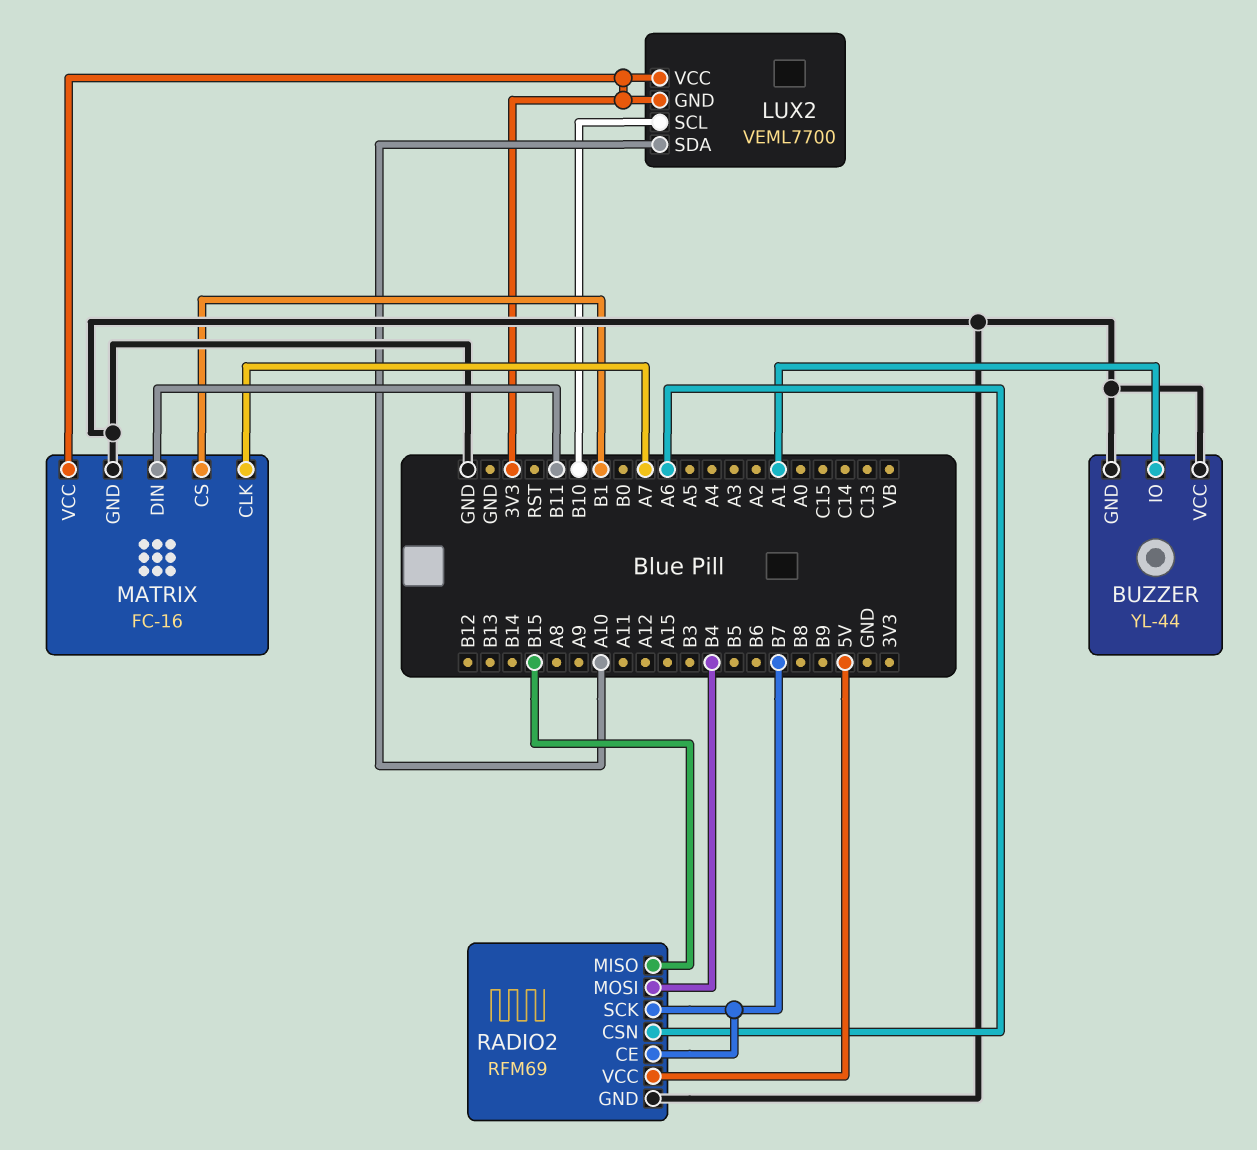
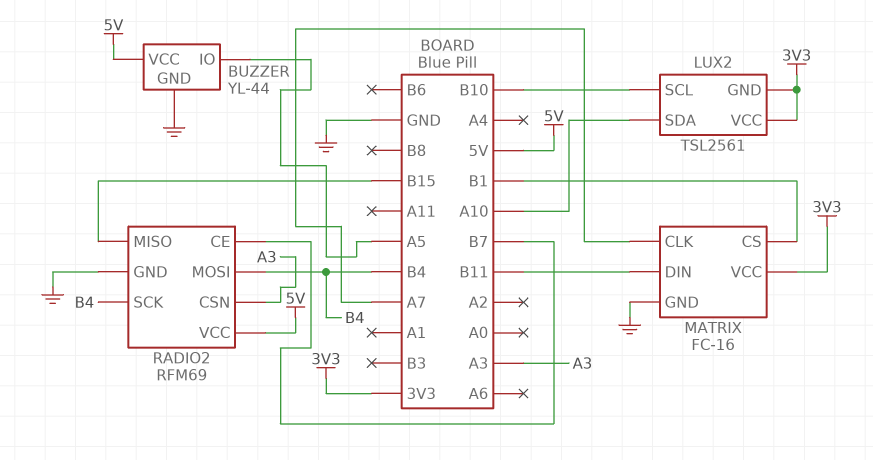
BUZZER pin IO: A1 -> A5
BUZZER pin VCC: GND -> 5V
LUX2: VEML7700 -> TSL2561
RADIO2 pin CSN: A6 -> A3
RADIO2 pin SCK: B7 -> B4

